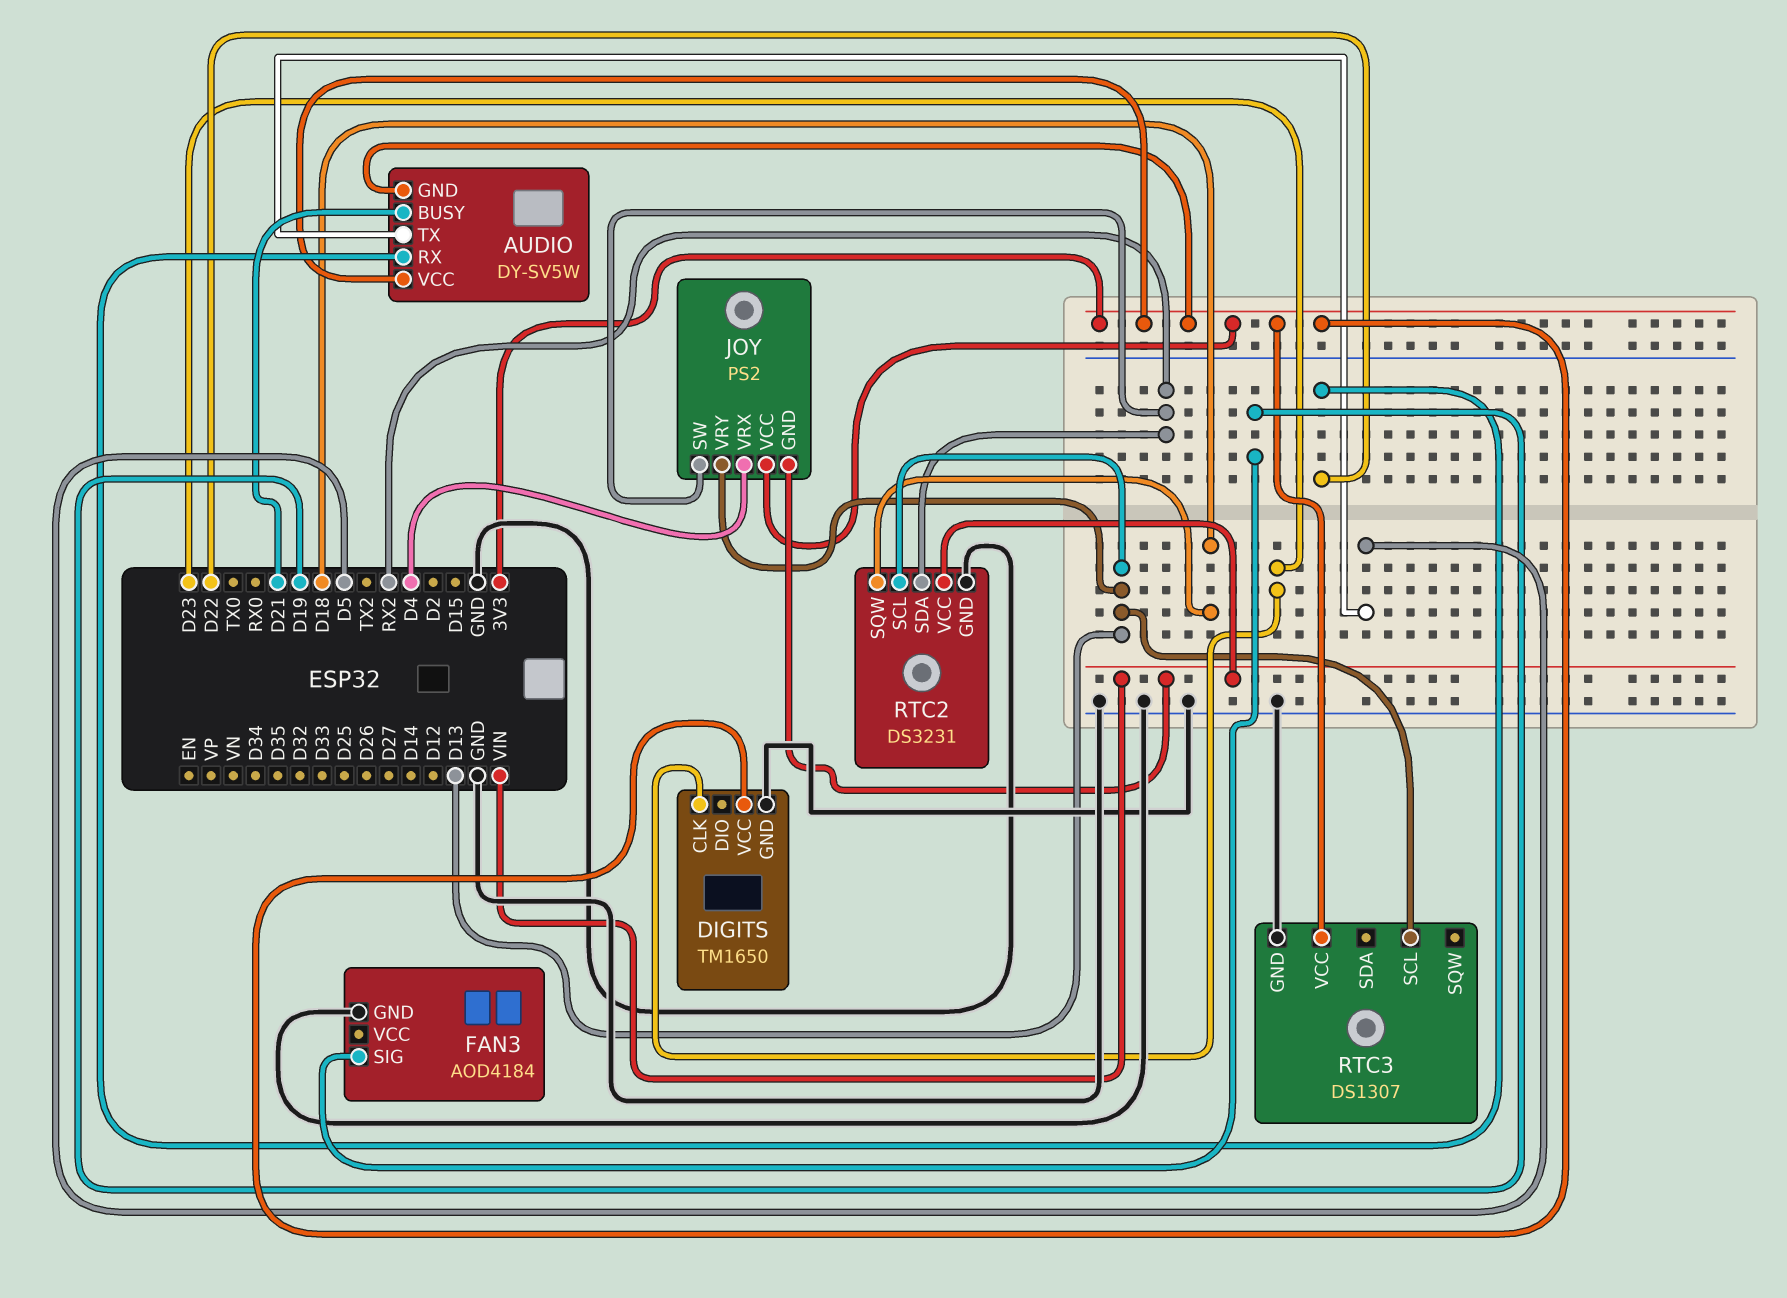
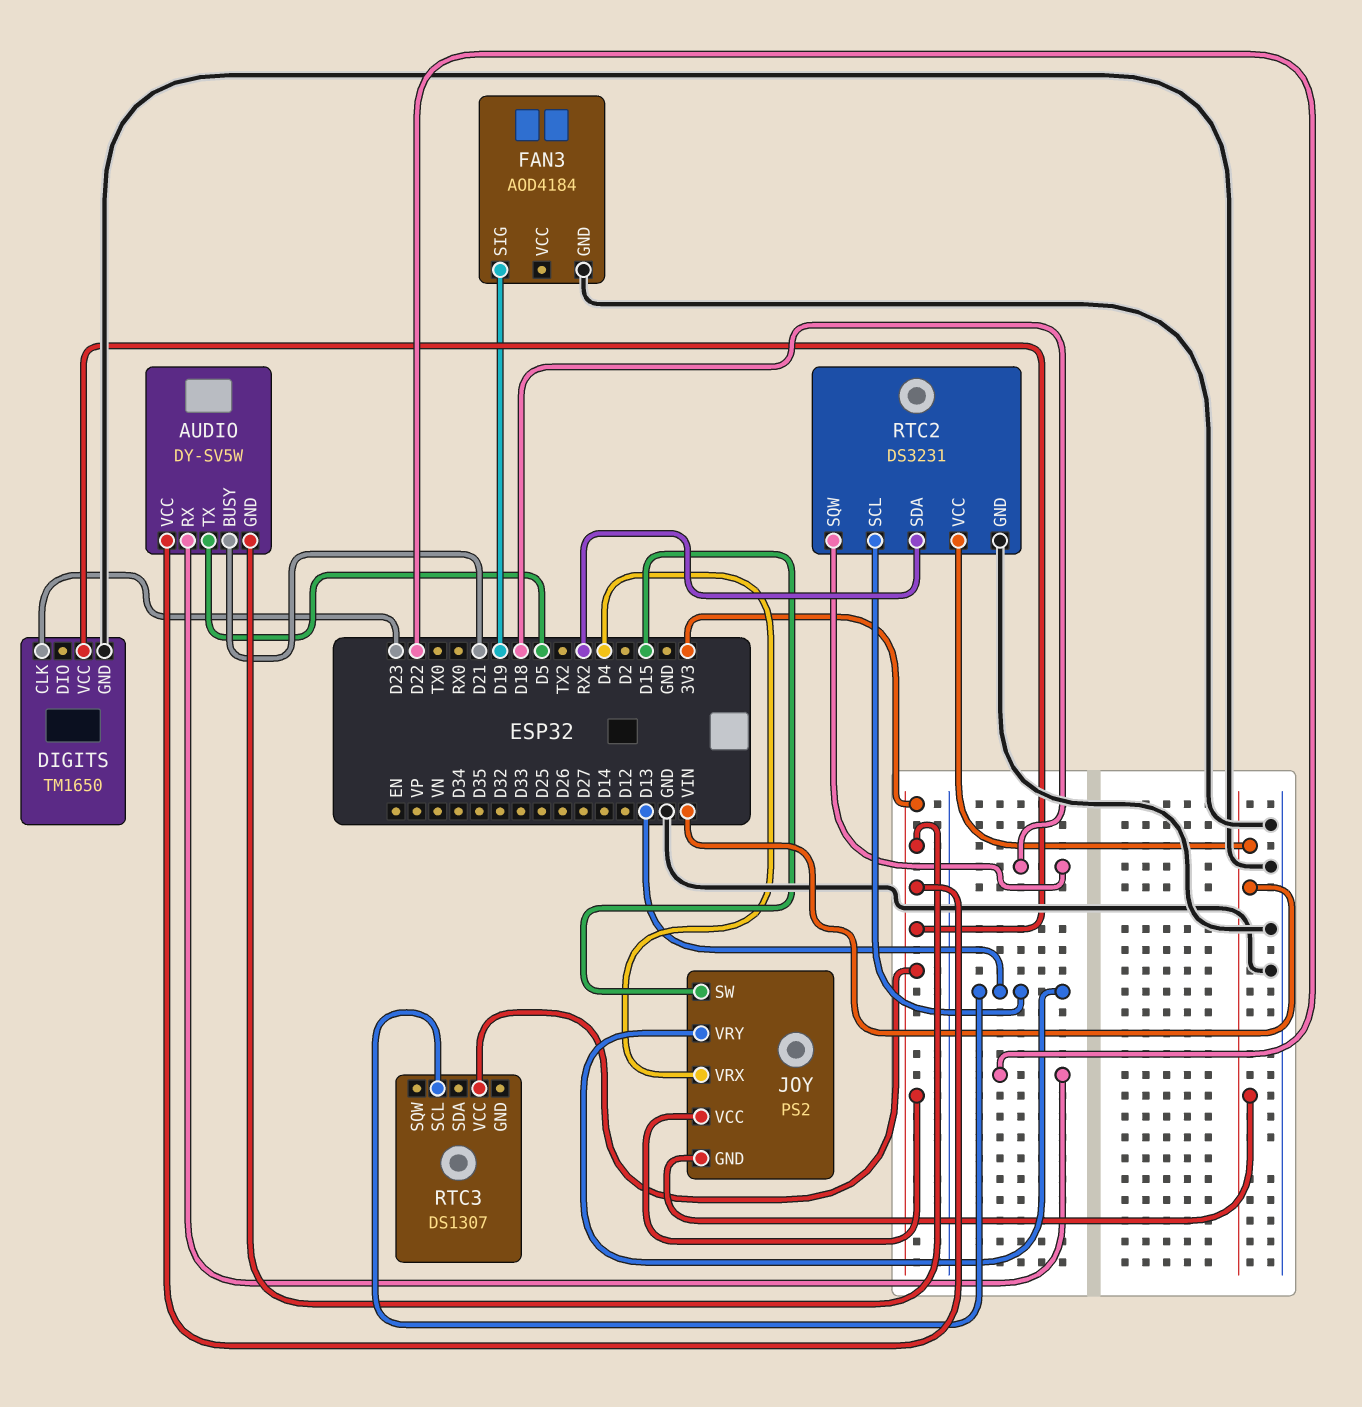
JOY pin SW: RX2 -> D15
RTC3 pin GND: GND -> none

